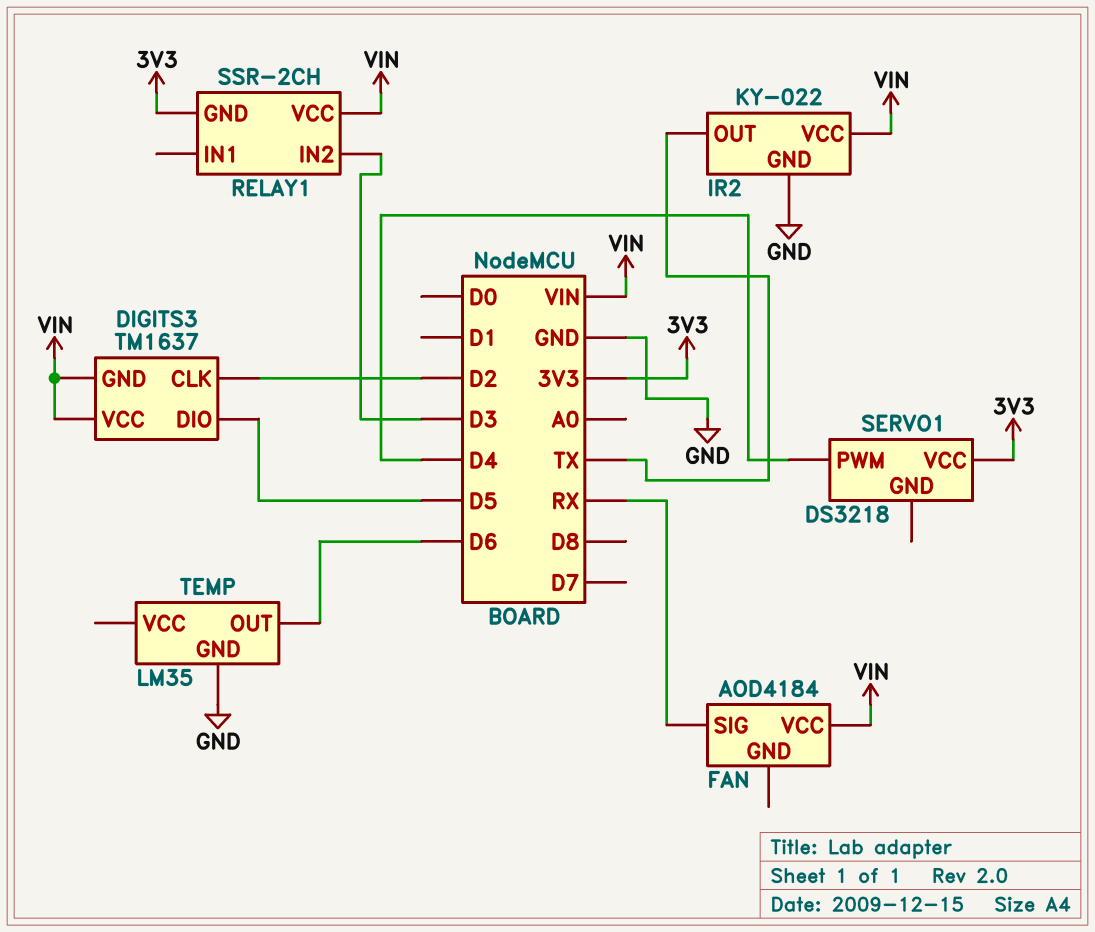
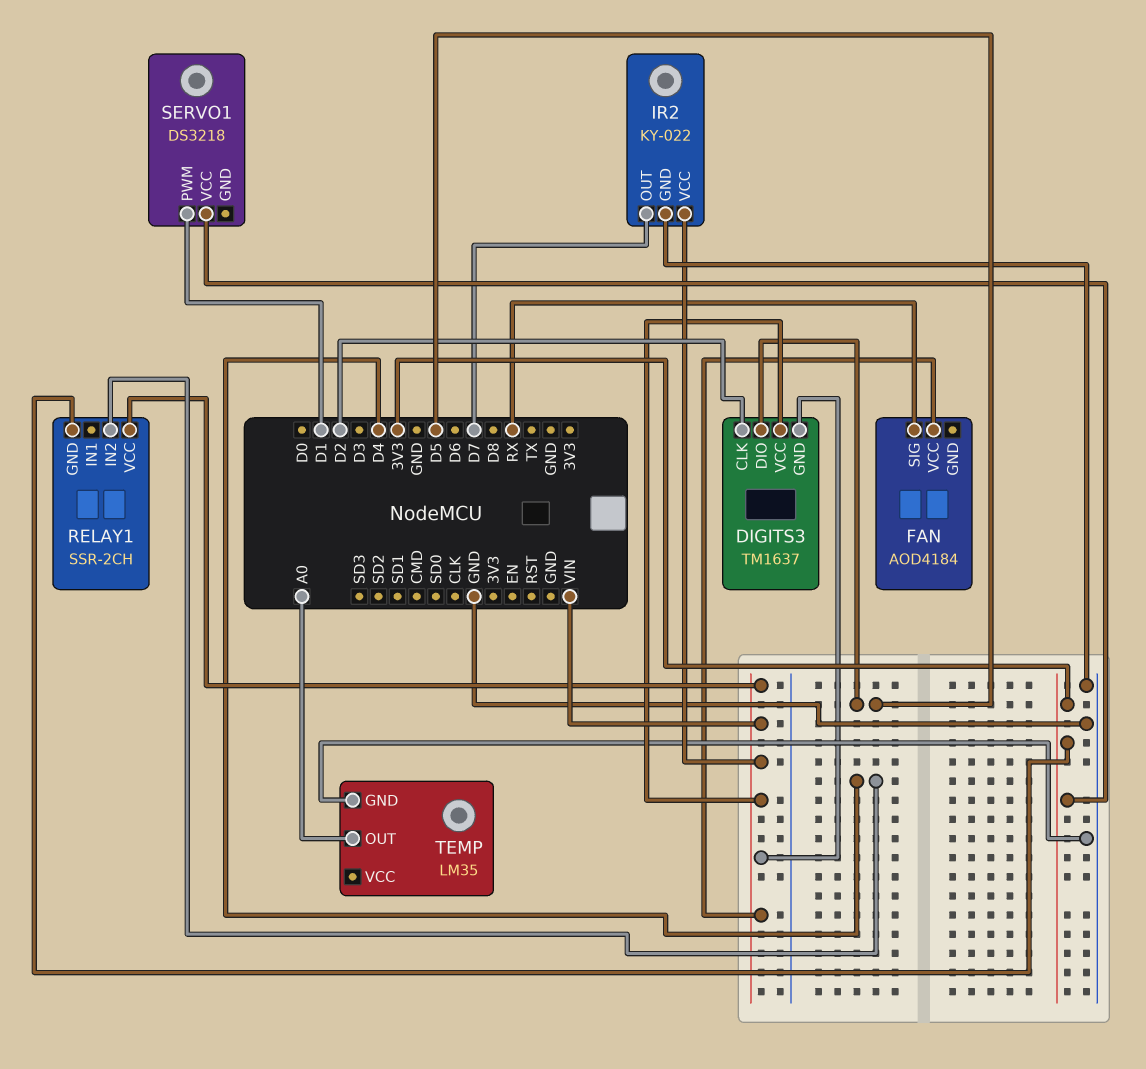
IR2 pin OUT: TX -> D7
RELAY1 pin IN2: D3 -> D4
SERVO1 pin PWM: D4 -> D1
TEMP pin OUT: D6 -> A0

